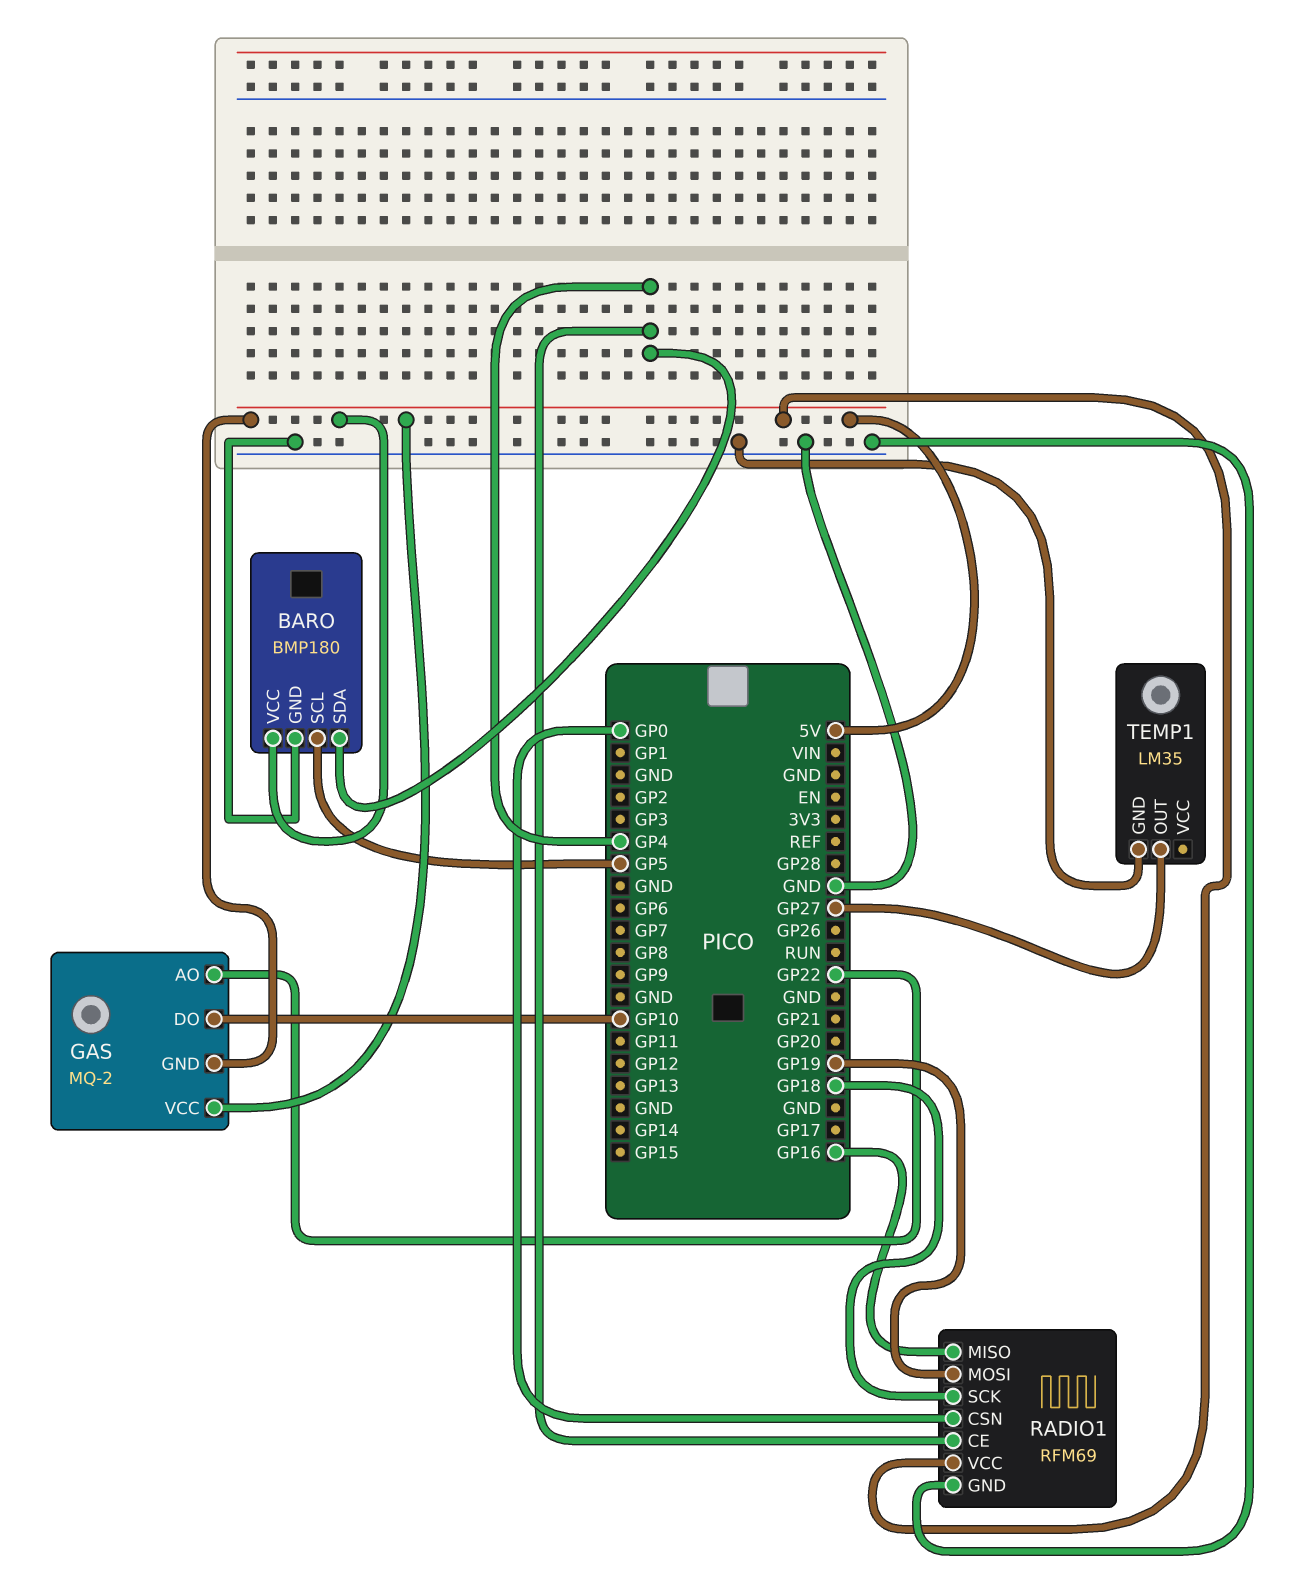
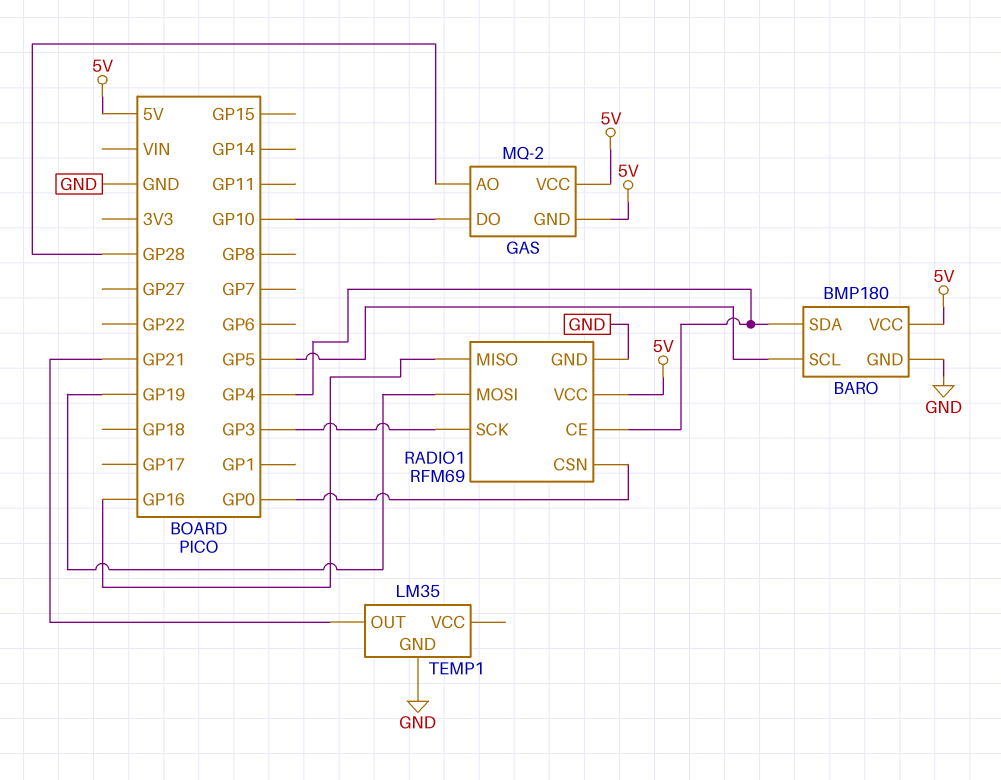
GAS pin AO: GP22 -> GP28
RADIO1 pin SCK: GP18 -> GP3
TEMP1 pin OUT: GP27 -> GP21

